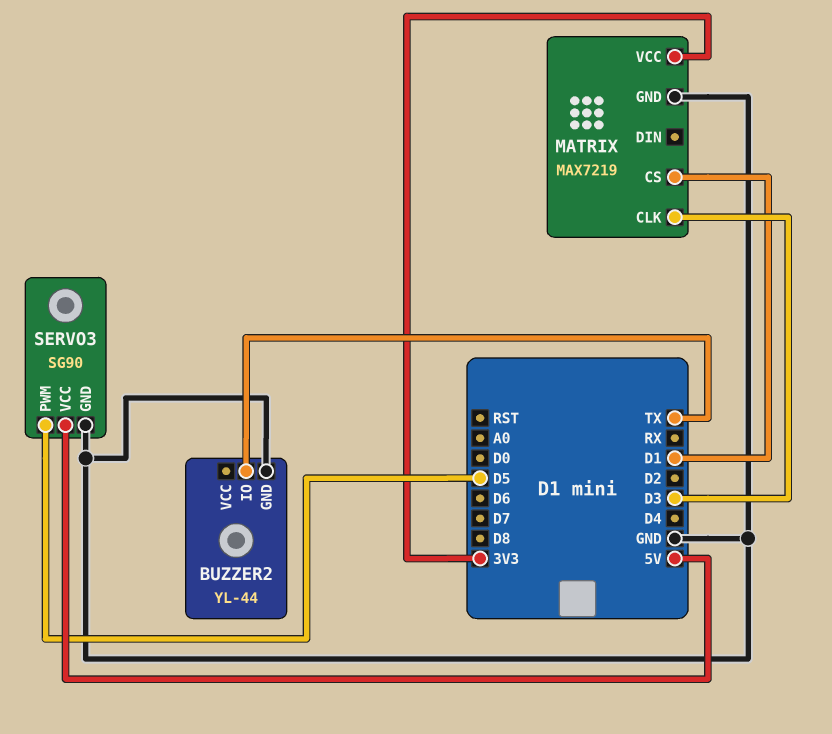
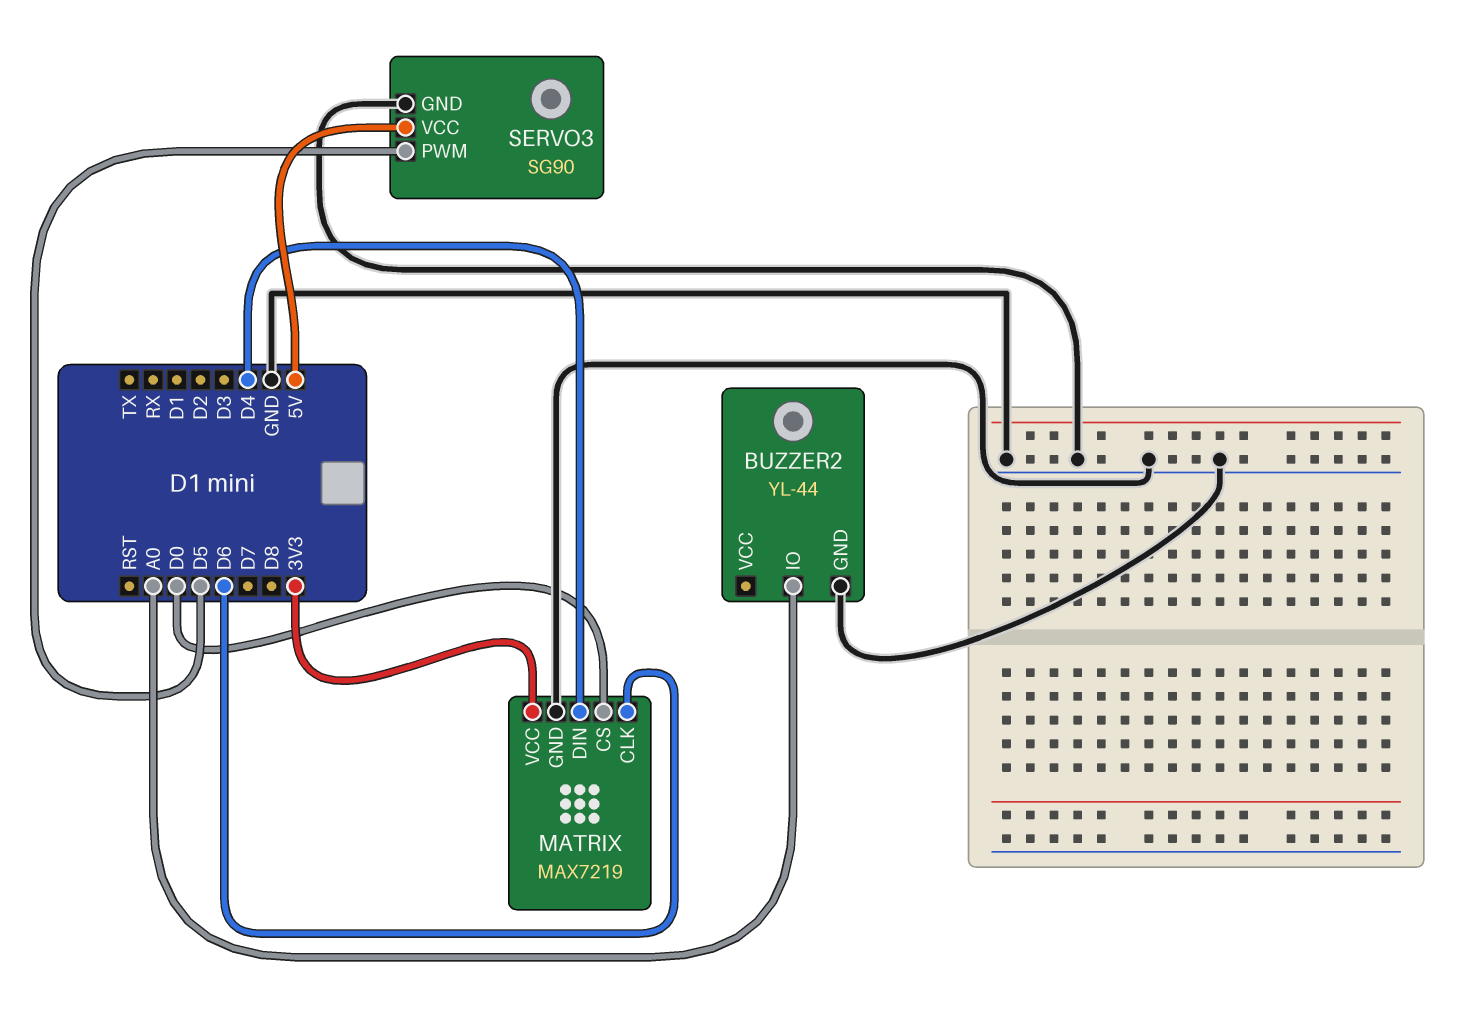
BUZZER2 pin IO: TX -> A0
MATRIX pin CLK: D3 -> D6
MATRIX pin CS: D1 -> D0
MATRIX pin DIN: none -> D4

